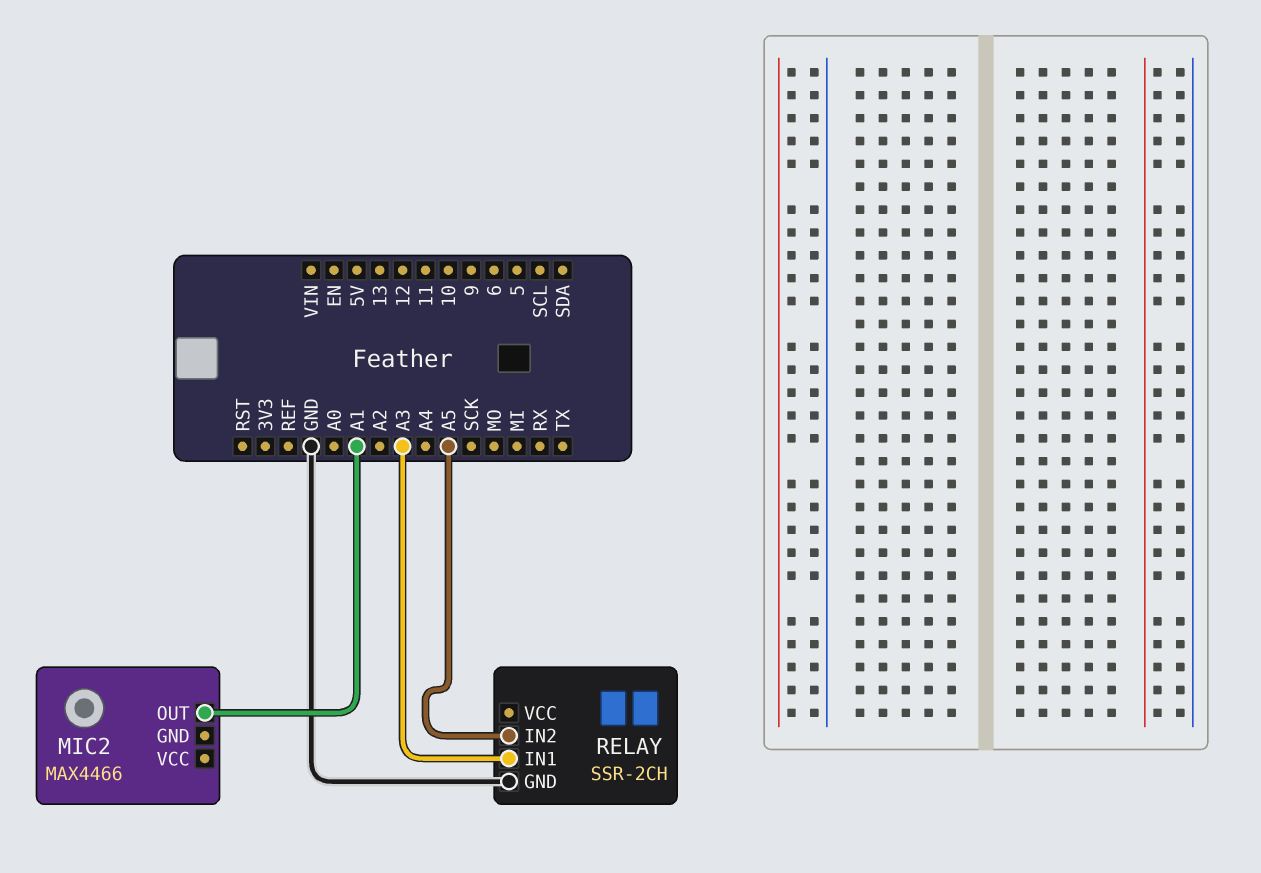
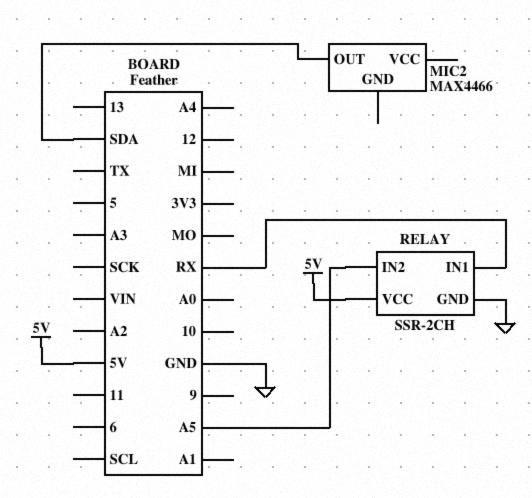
MIC2 pin OUT: A1 -> SDA
RELAY pin IN1: A3 -> RX
RELAY pin VCC: none -> 5V

